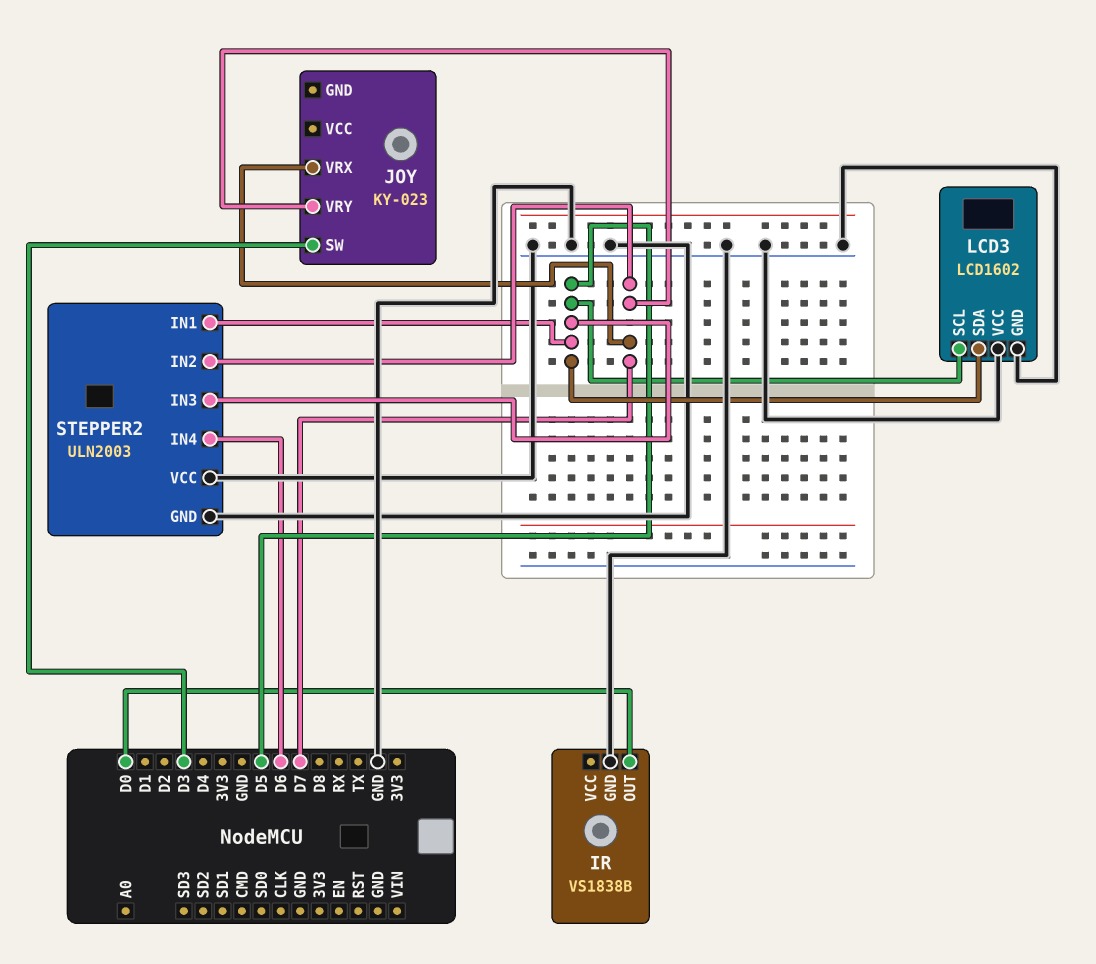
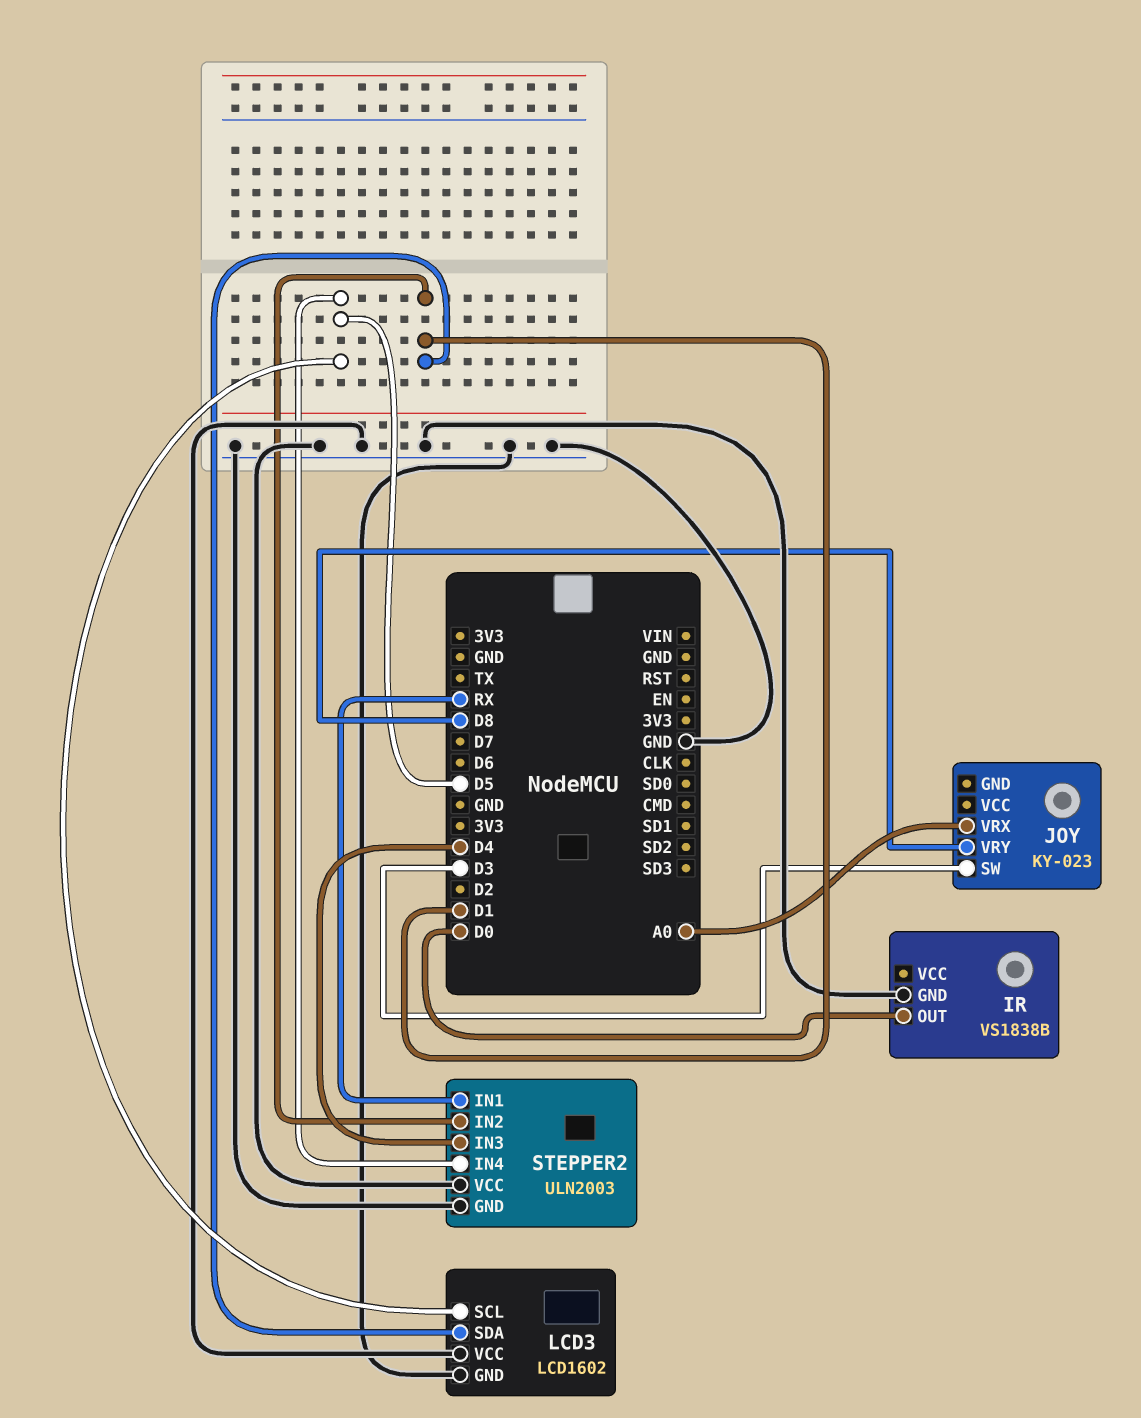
JOY pin VRX: D7 -> A0
JOY pin VRY: D7 -> D8
LCD3 pin SDA: D5 -> D1
STEPPER2 pin IN1: D5 -> RX
STEPPER2 pin IN2: D7 -> D1
STEPPER2 pin IN3: D5 -> D4
STEPPER2 pin IN4: D6 -> D5

